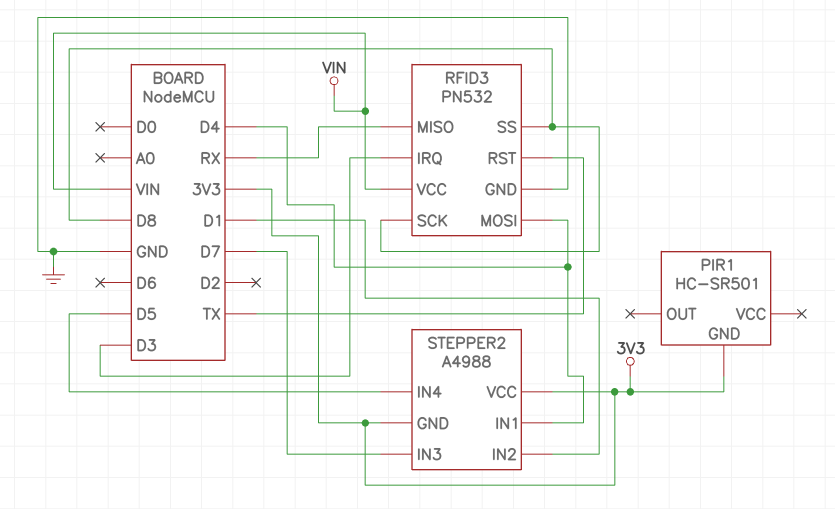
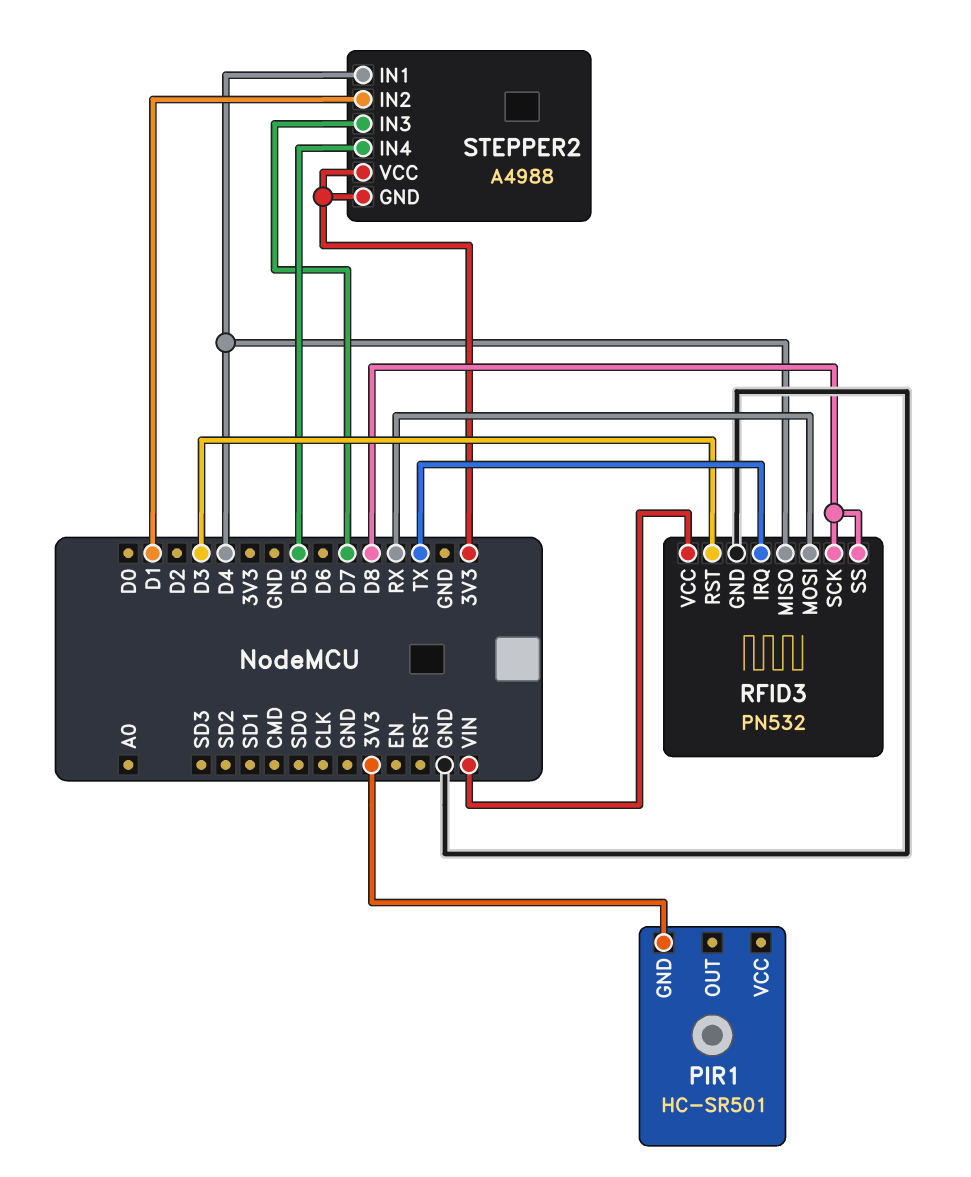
RFID3 pin IRQ: D3 -> TX
RFID3 pin MISO: RX -> D4
RFID3 pin MOSI: D4 -> RX
RFID3 pin RST: TX -> D3

